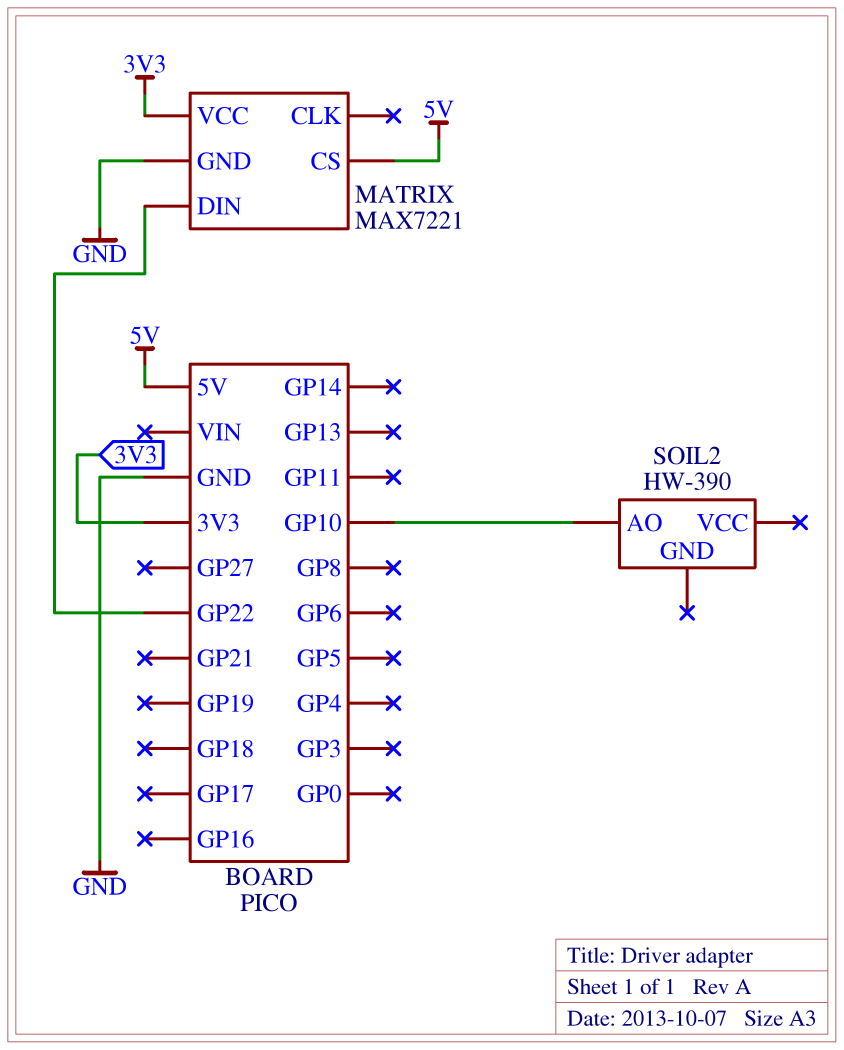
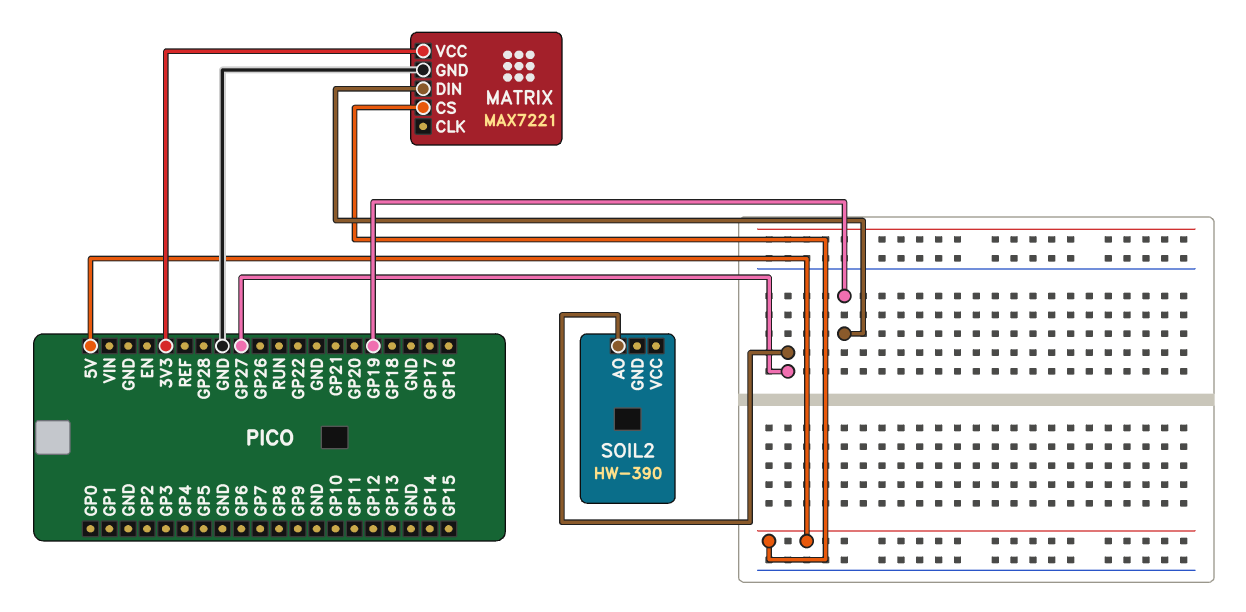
MATRIX pin DIN: GP22 -> GP19
SOIL2 pin AO: GP10 -> GP27

